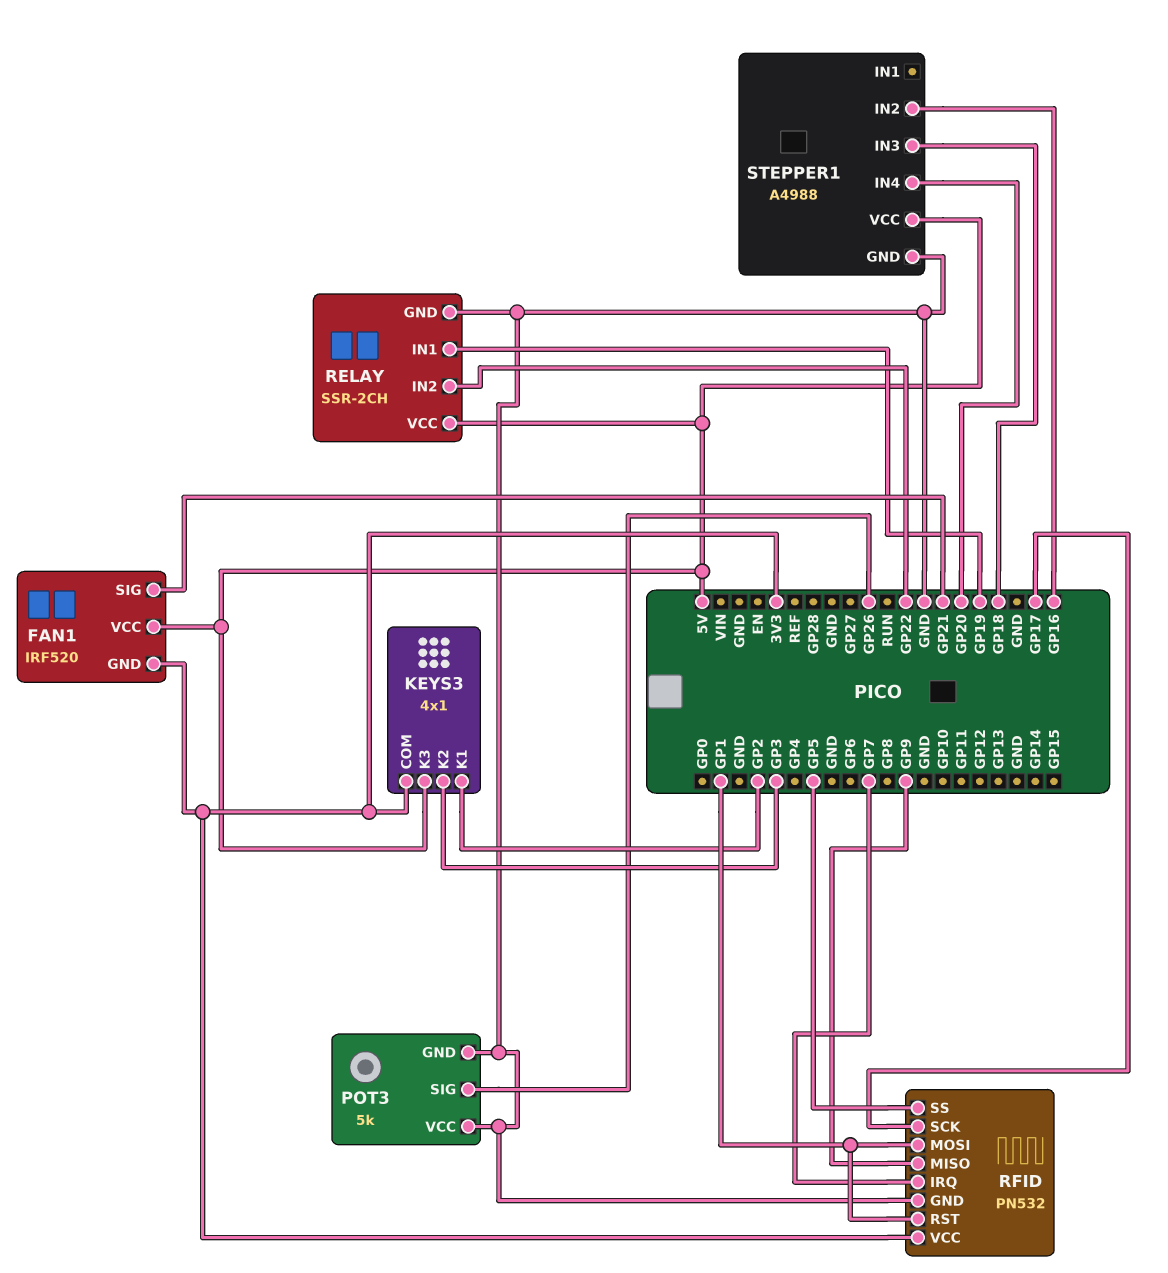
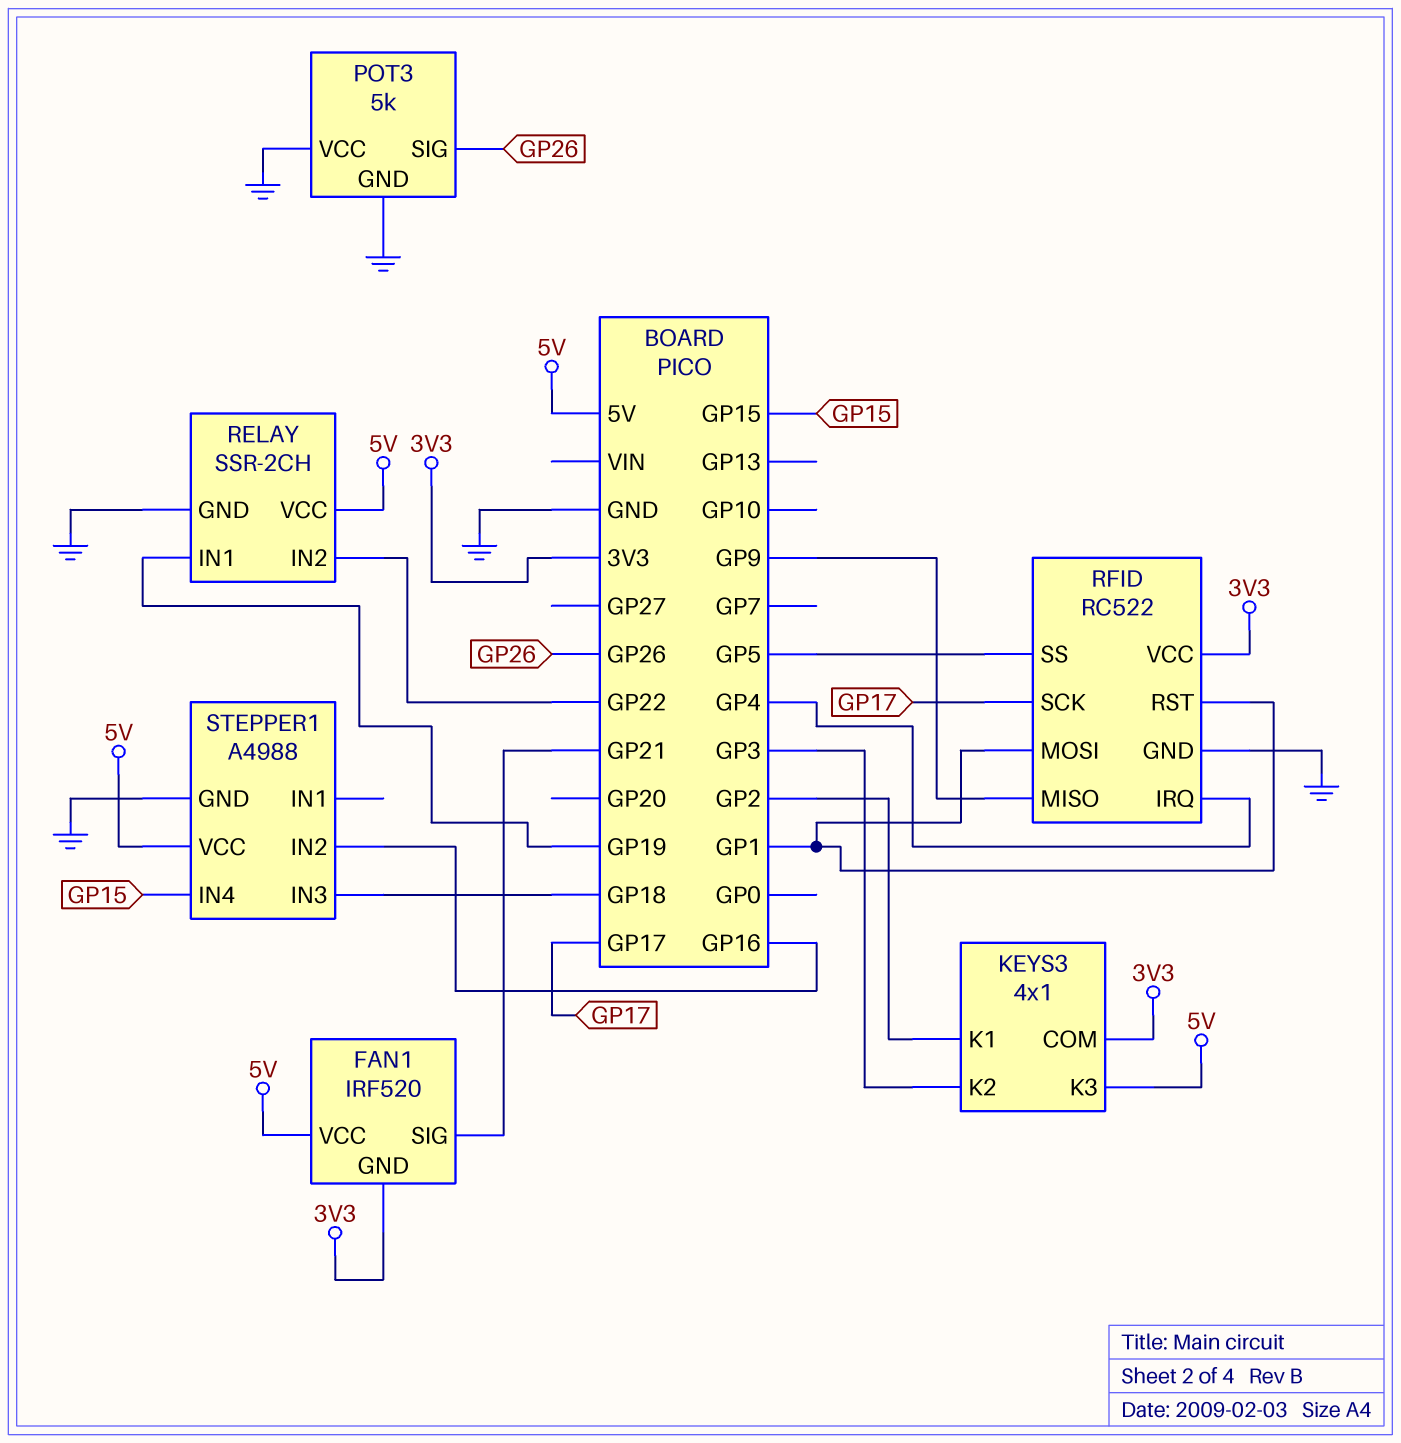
RFID: PN532 -> RC522
RFID pin IRQ: GP7 -> GP4
STEPPER1 pin IN4: GP20 -> GP15

